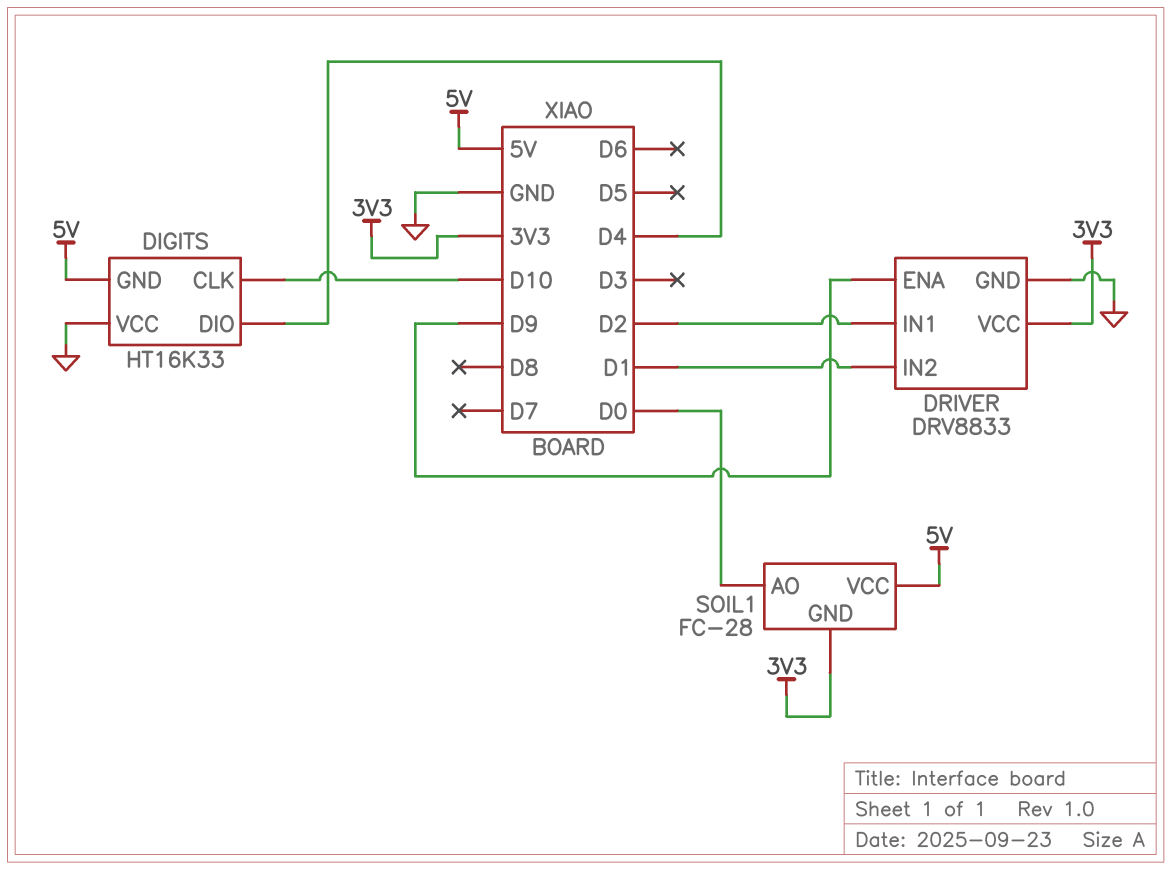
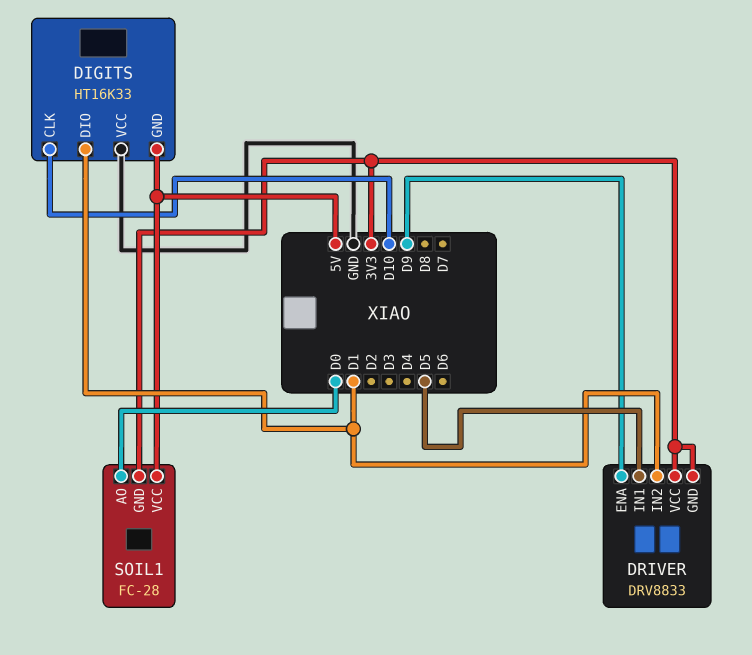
DIGITS pin DIO: D4 -> D1
DRIVER pin GND: GND -> 3V3
DRIVER pin IN1: D2 -> D5

